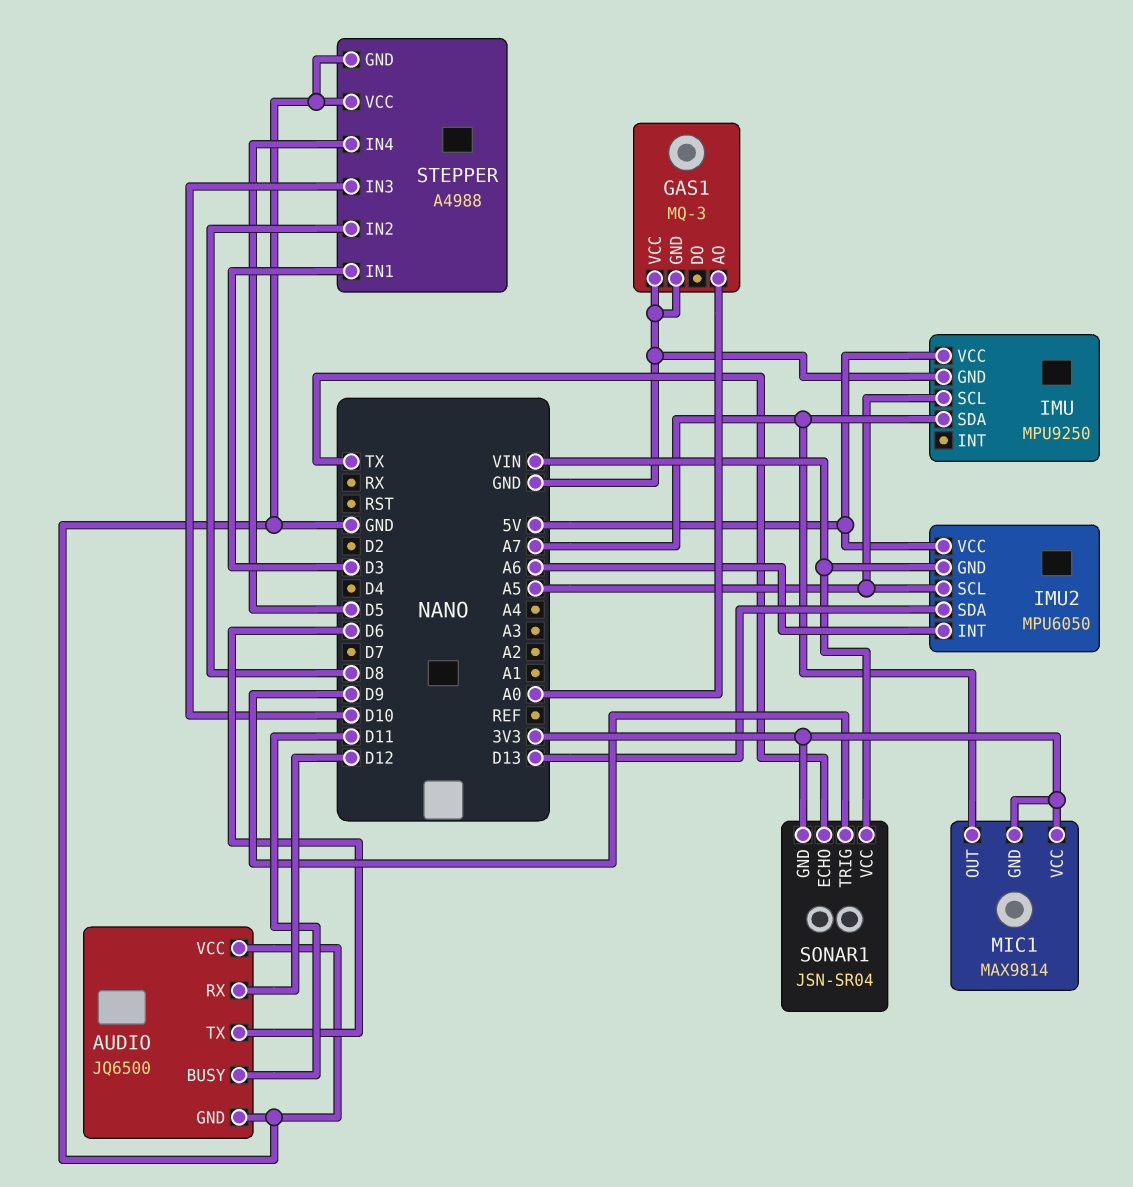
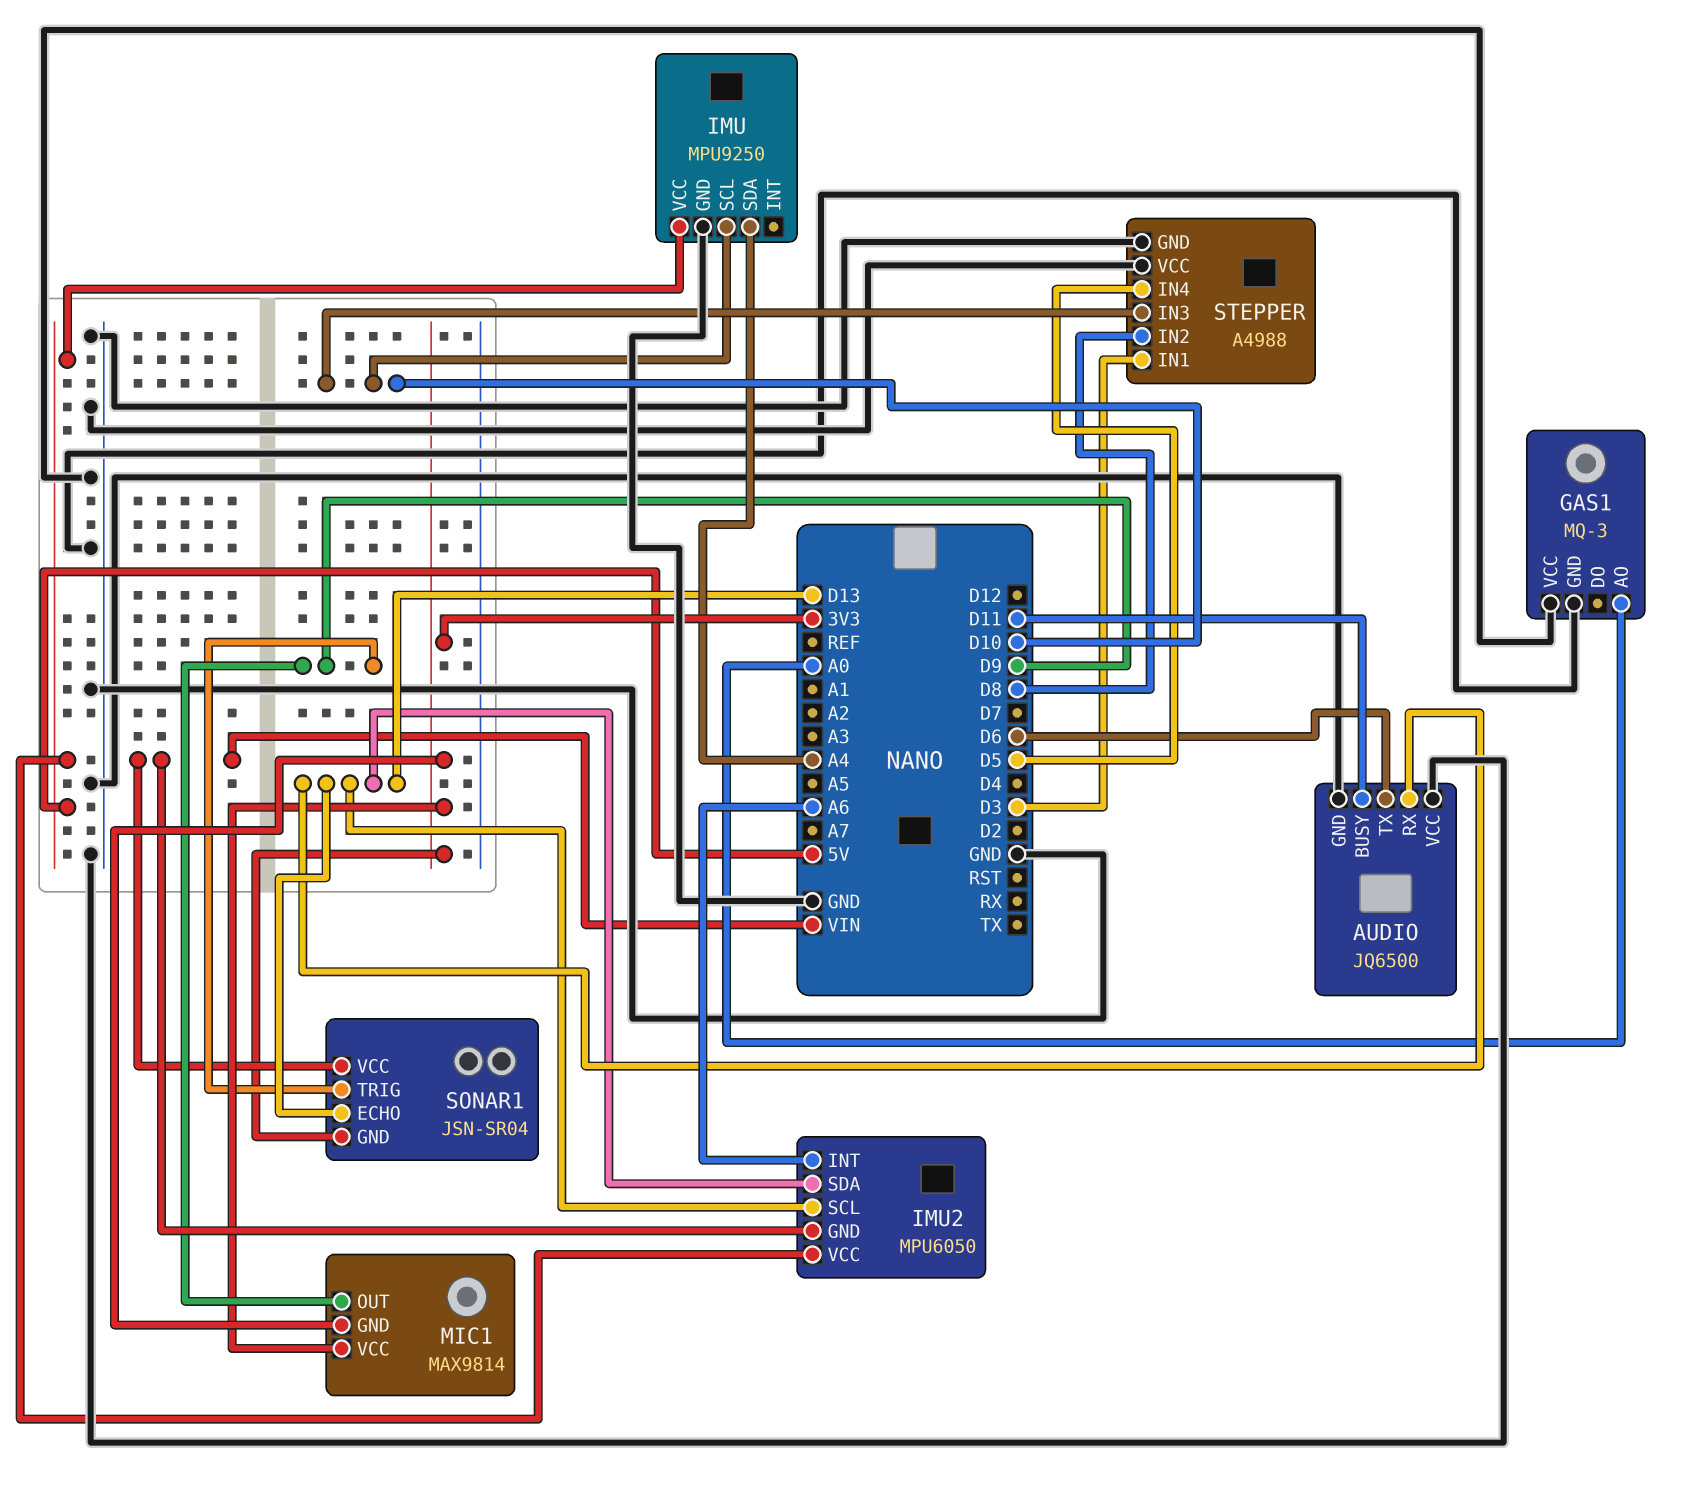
AUDIO pin RX: D12 -> D13
IMU pin SCL: A5 -> D10
IMU pin SDA: A7 -> A4
IMU2 pin SCL: A5 -> D13
MIC1 pin OUT: A7 -> D9
SONAR1 pin ECHO: TX -> D13

